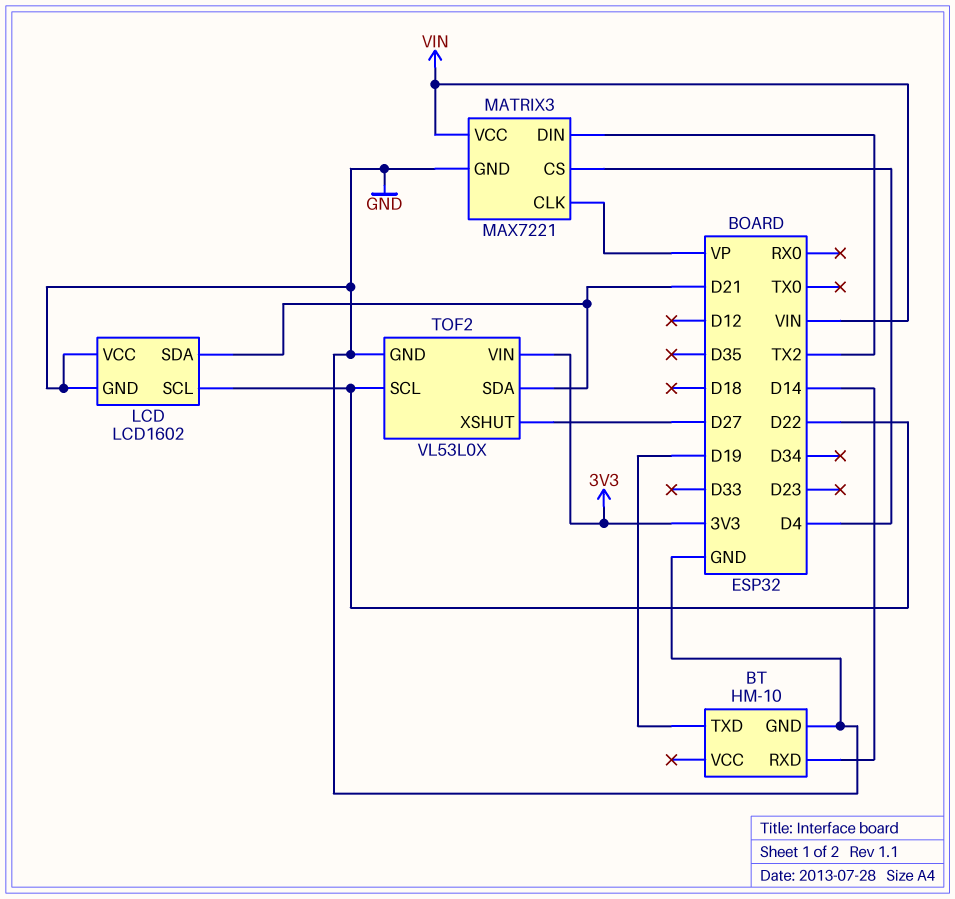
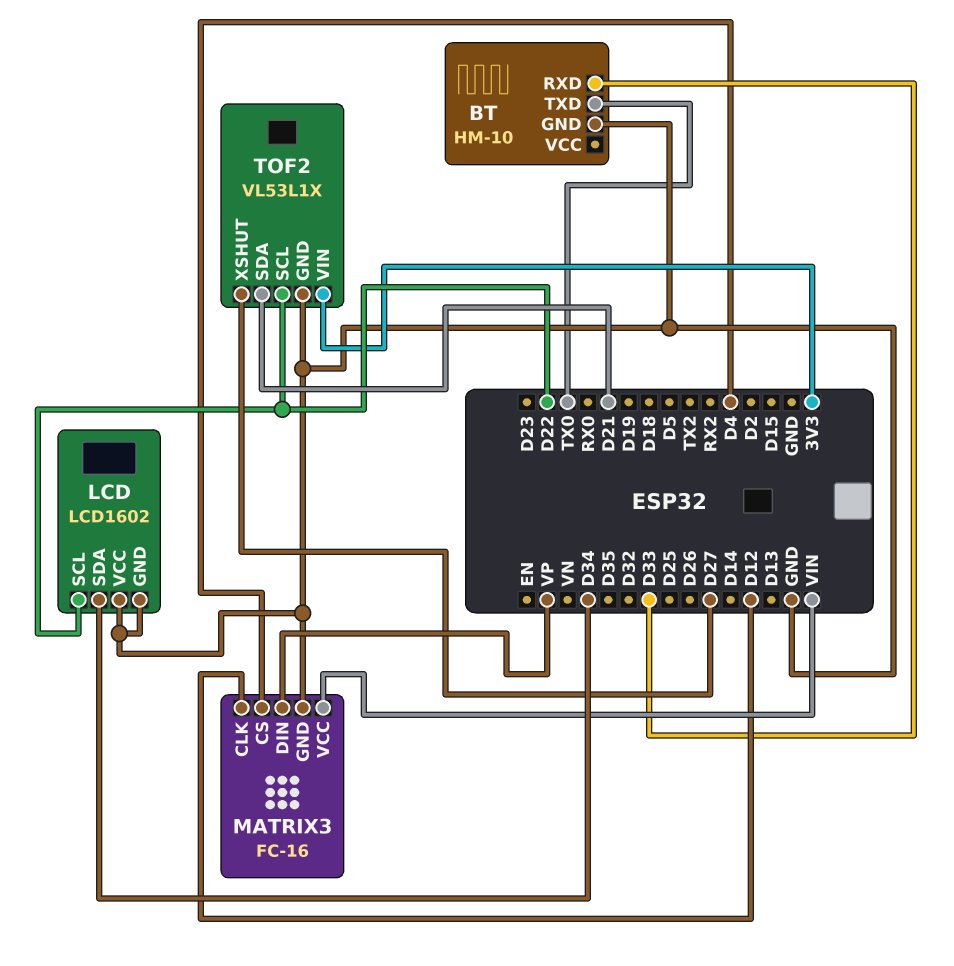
BT pin RXD: D14 -> D33
BT pin TXD: D19 -> TX0
LCD pin SDA: D21 -> D34
MATRIX3: MAX7221 -> FC-16
MATRIX3 pin CLK: VP -> D12
MATRIX3 pin DIN: TX2 -> VP
TOF2: VL53L0X -> VL53L1X

